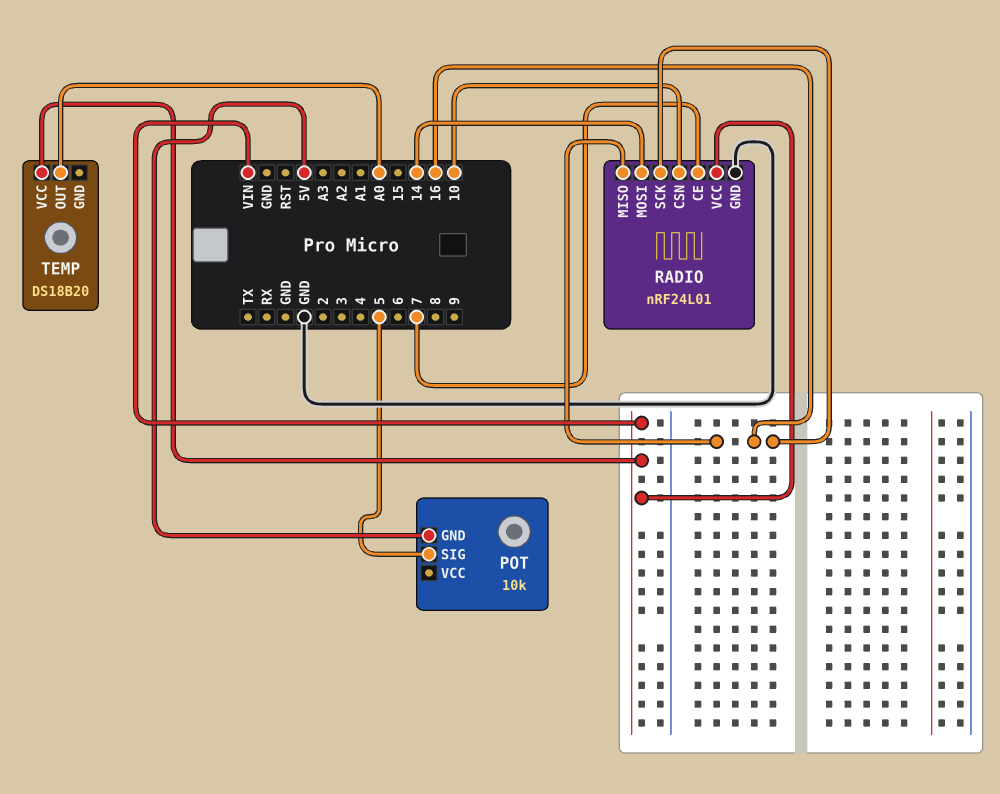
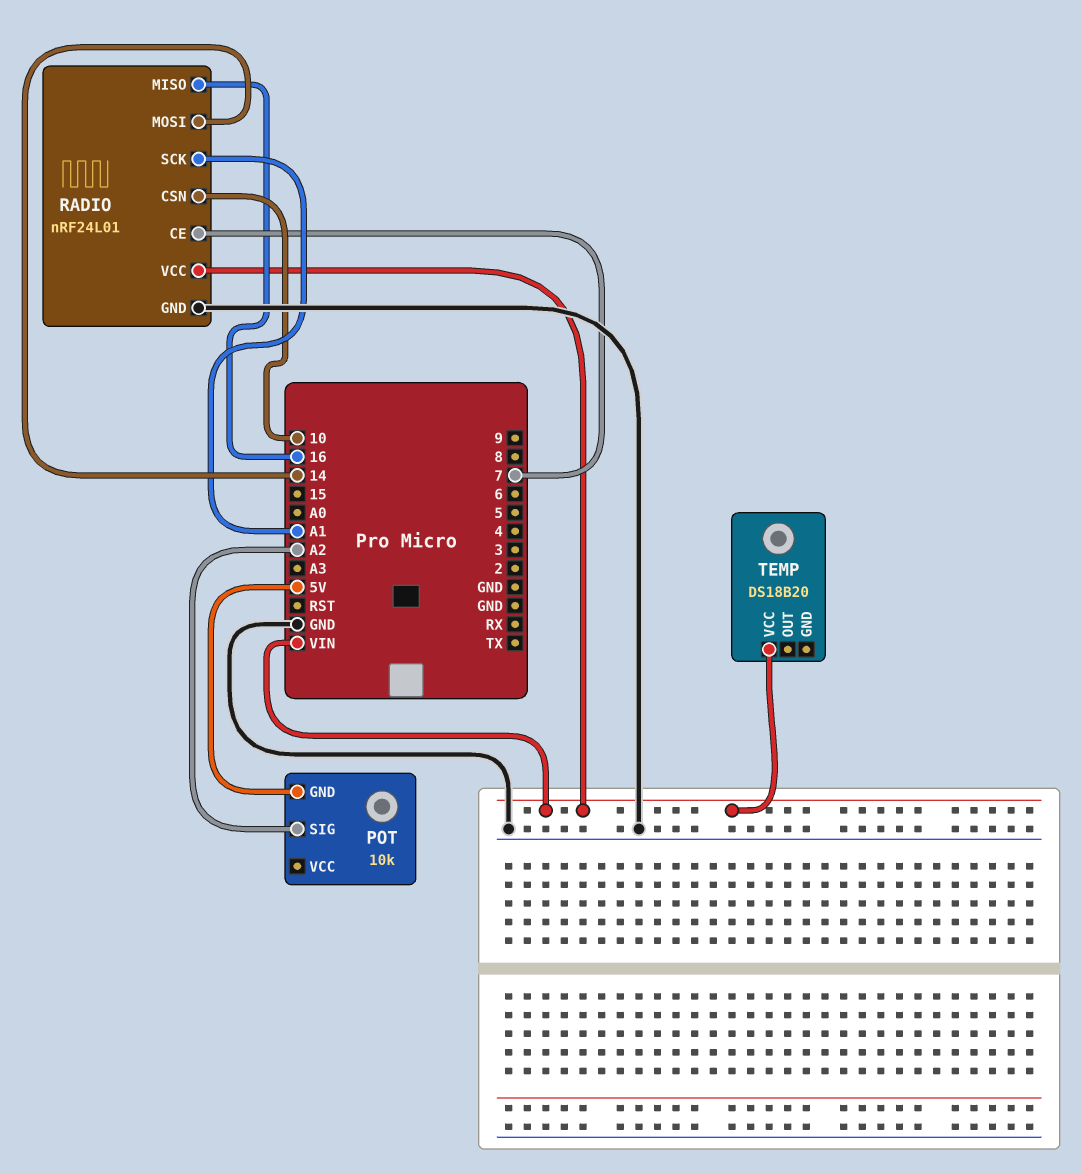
POT pin SIG: 5 -> A2
RADIO pin SCK: 16 -> A1
TEMP pin OUT: A0 -> none

